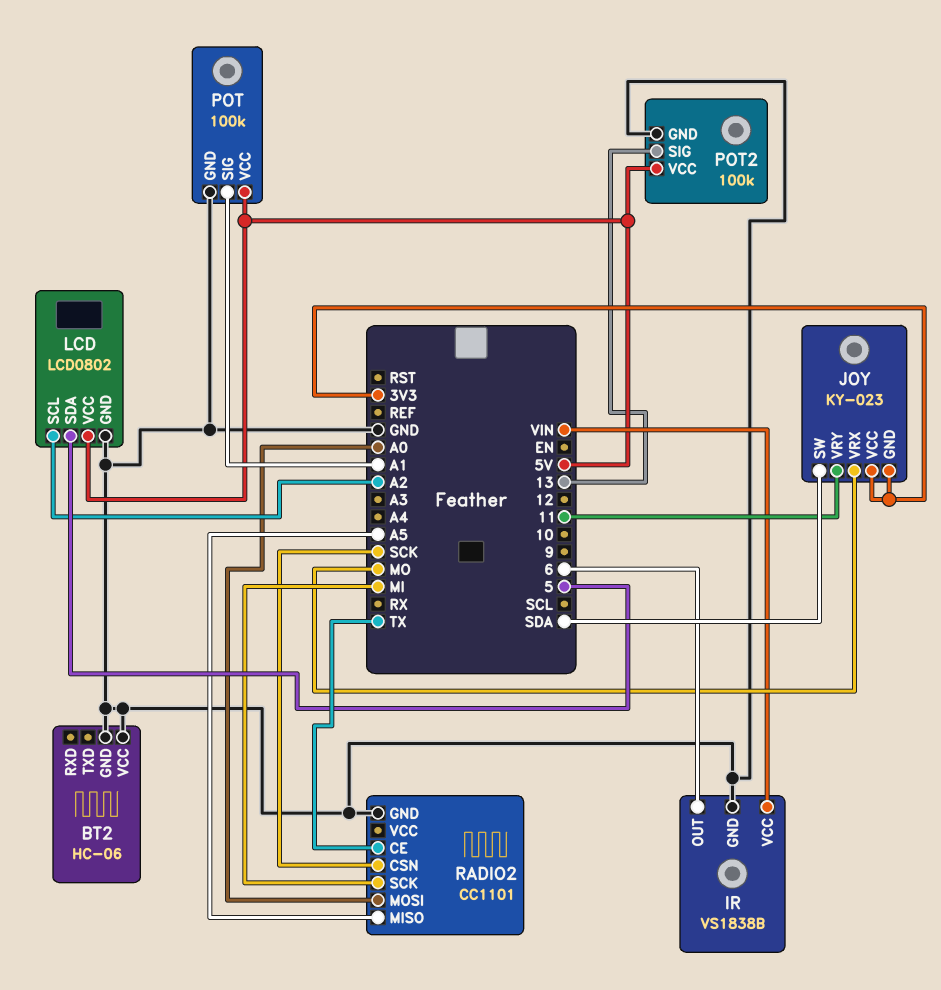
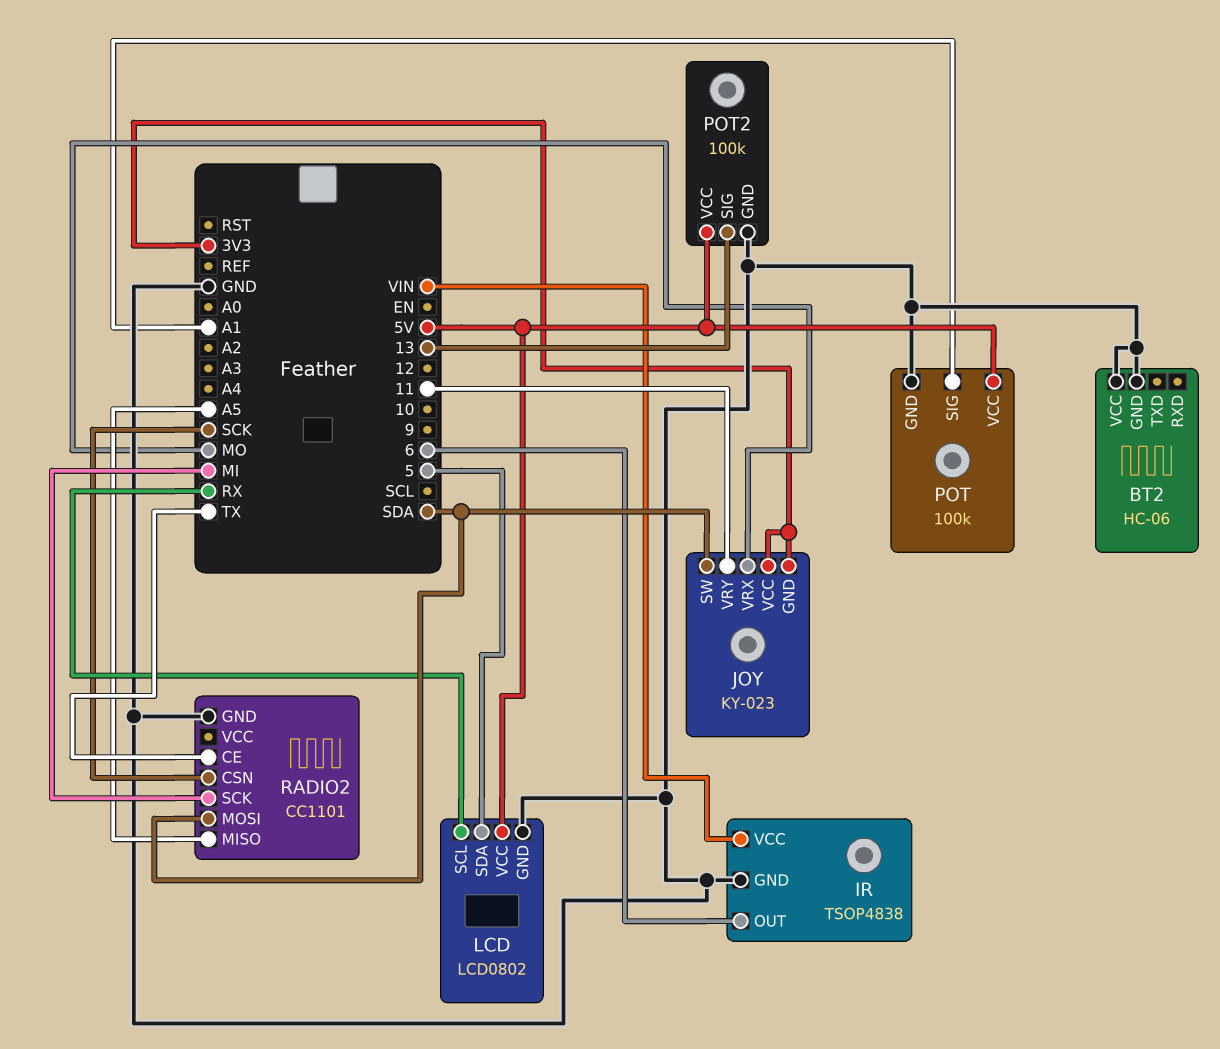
IR: VS1838B -> TSOP4838
LCD pin SCL: A2 -> RX
RADIO2 pin MOSI: A0 -> SDA

